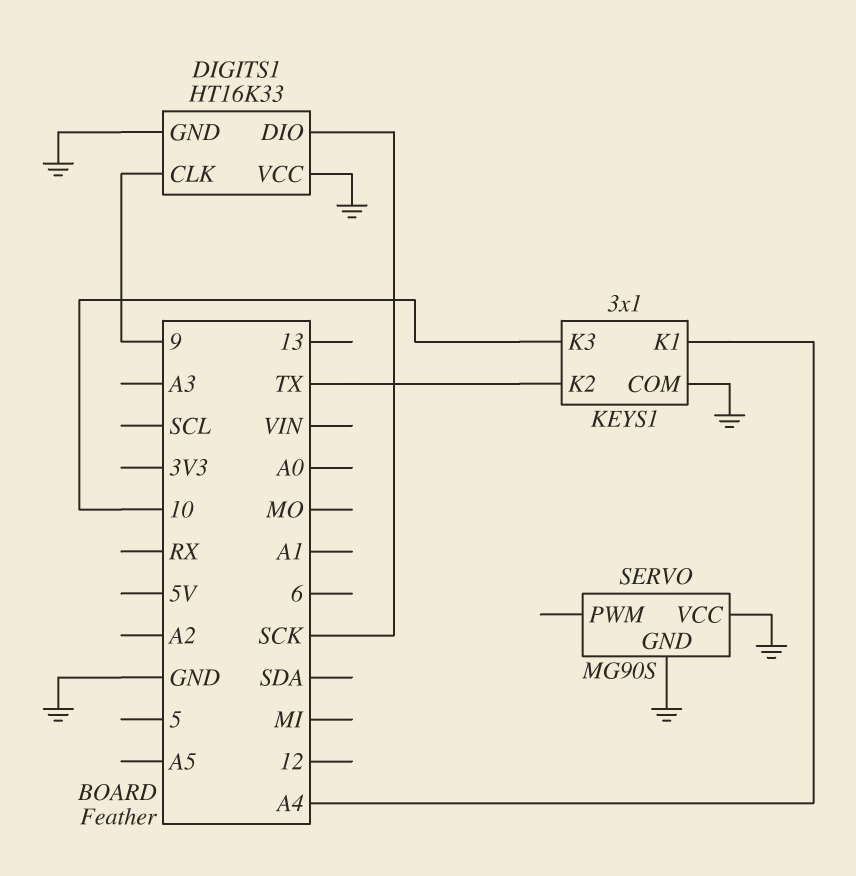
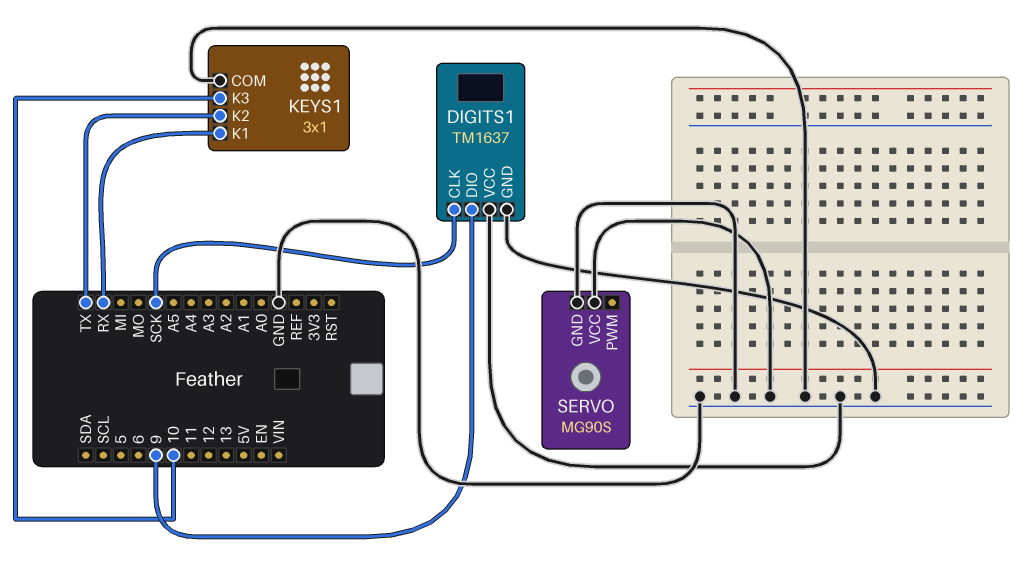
DIGITS1: HT16K33 -> TM1637
DIGITS1 pin CLK: 9 -> SCK
DIGITS1 pin DIO: SCK -> 9
KEYS1 pin K1: A4 -> RX

